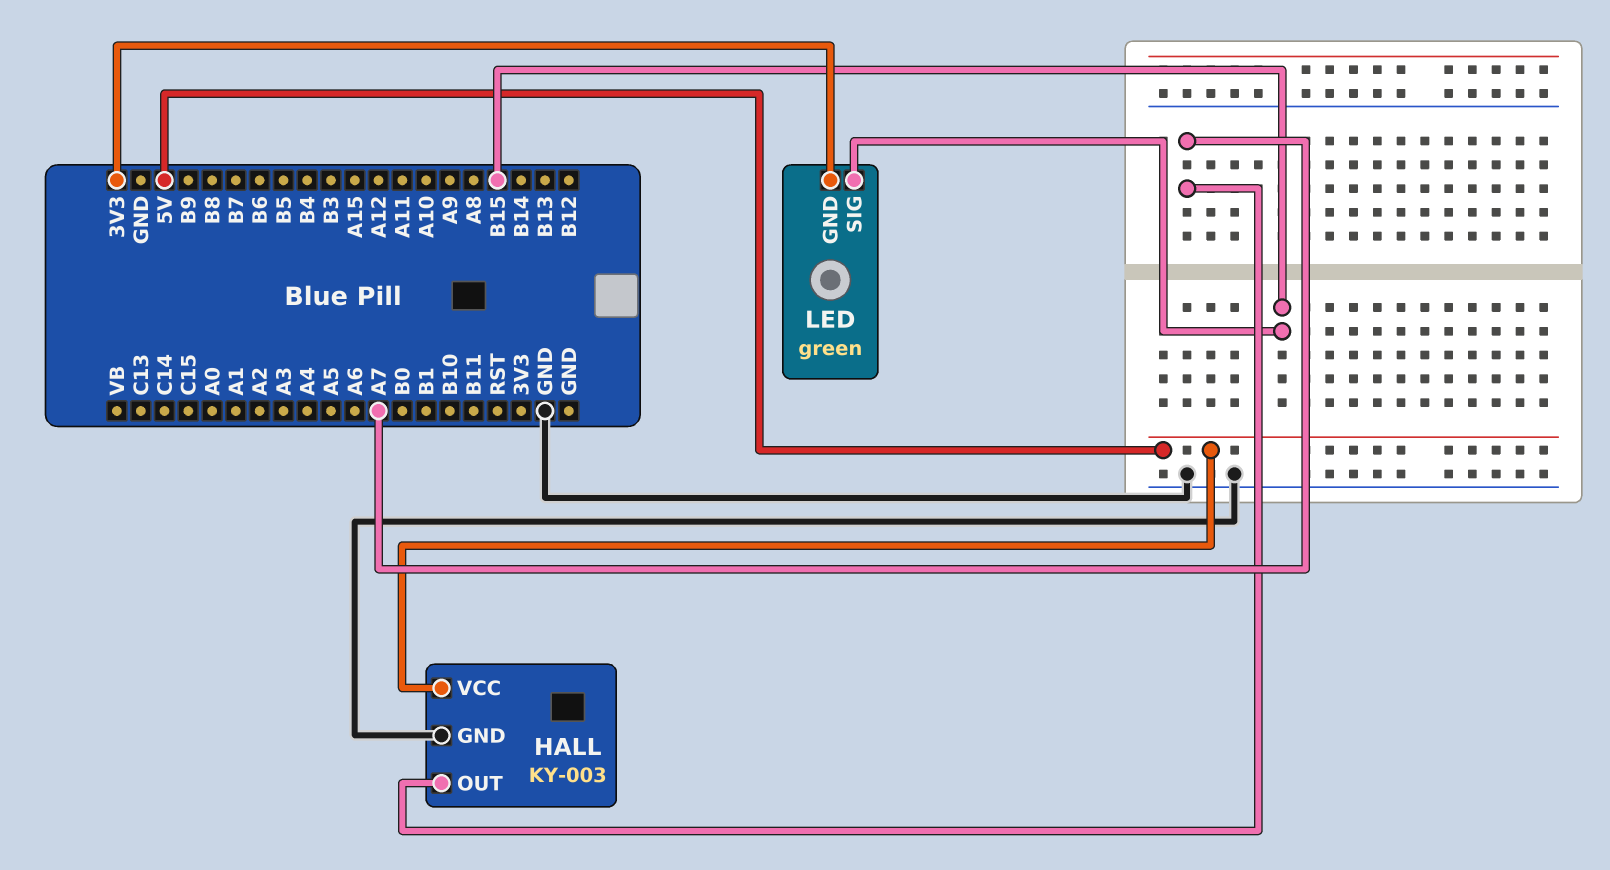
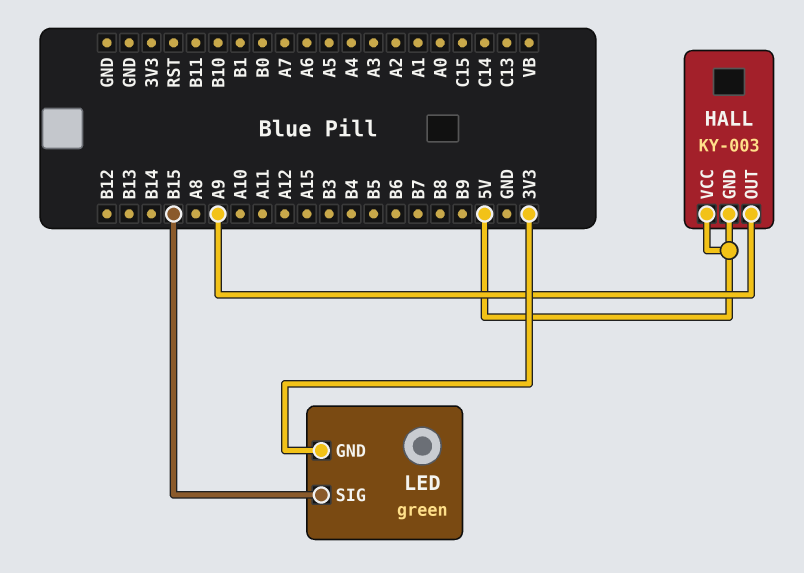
HALL pin GND: GND -> 5V
HALL pin OUT: A7 -> A9

